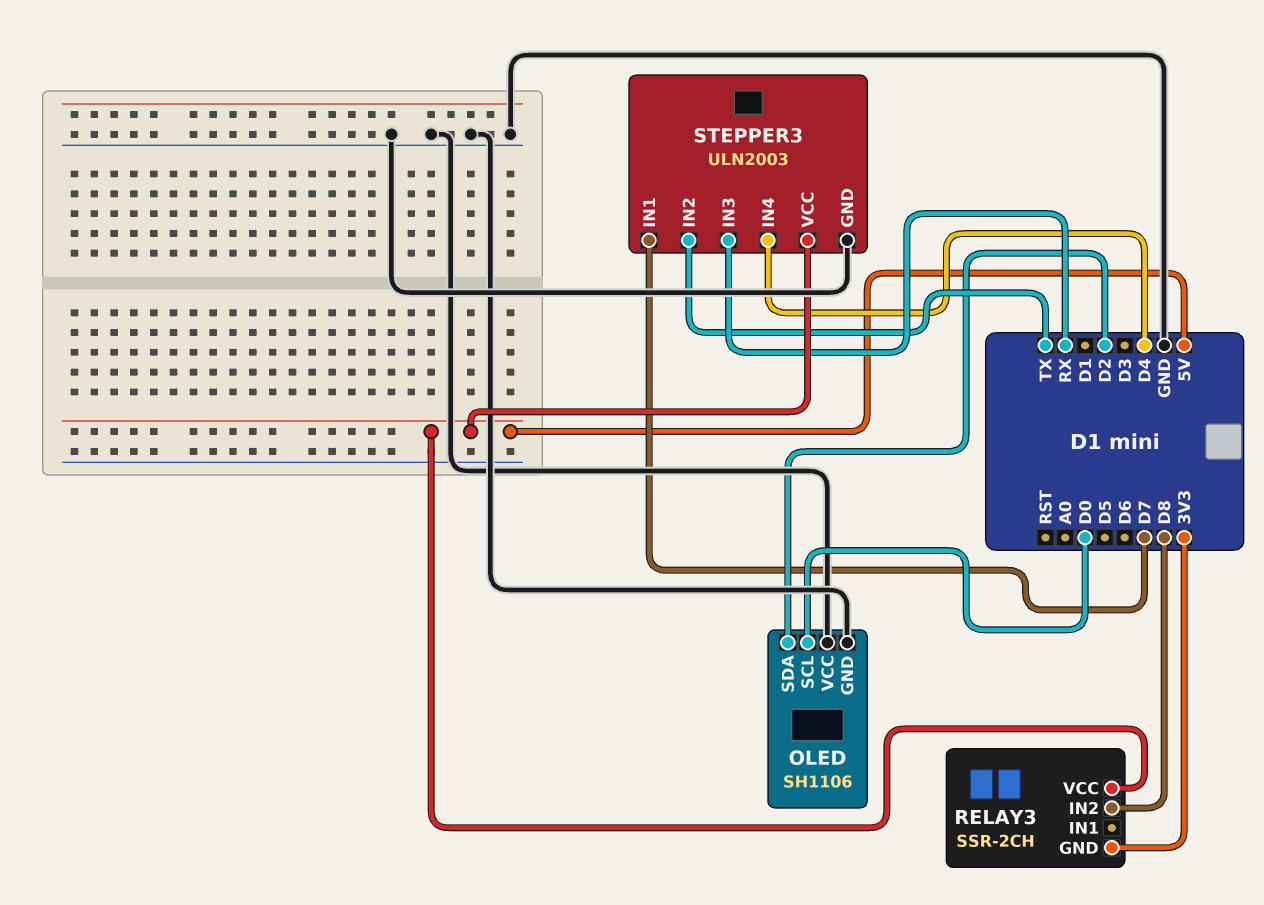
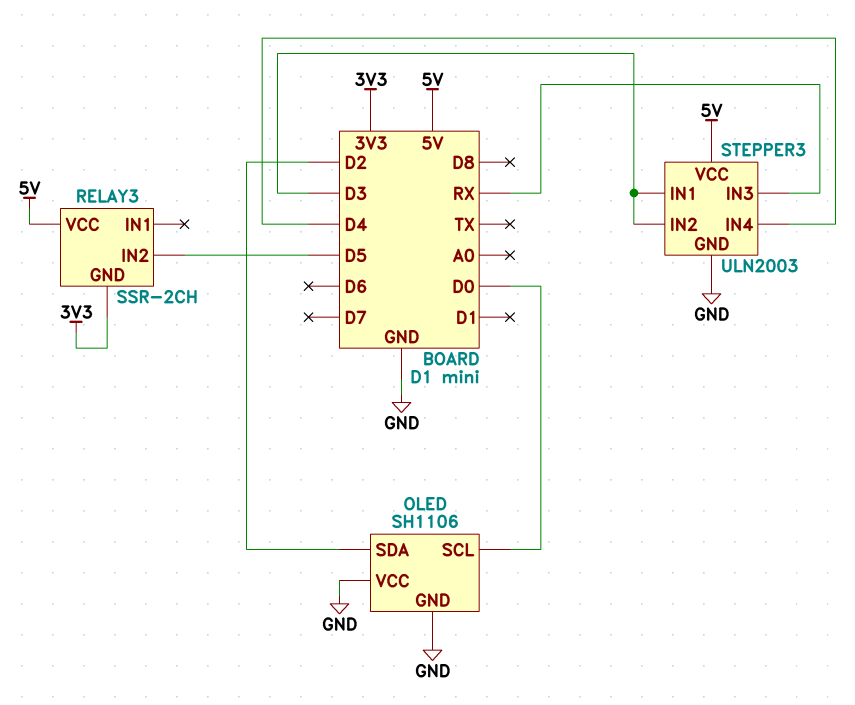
RELAY3 pin IN2: D8 -> D5
STEPPER3 pin IN1: D7 -> D3
STEPPER3 pin IN2: TX -> D3

